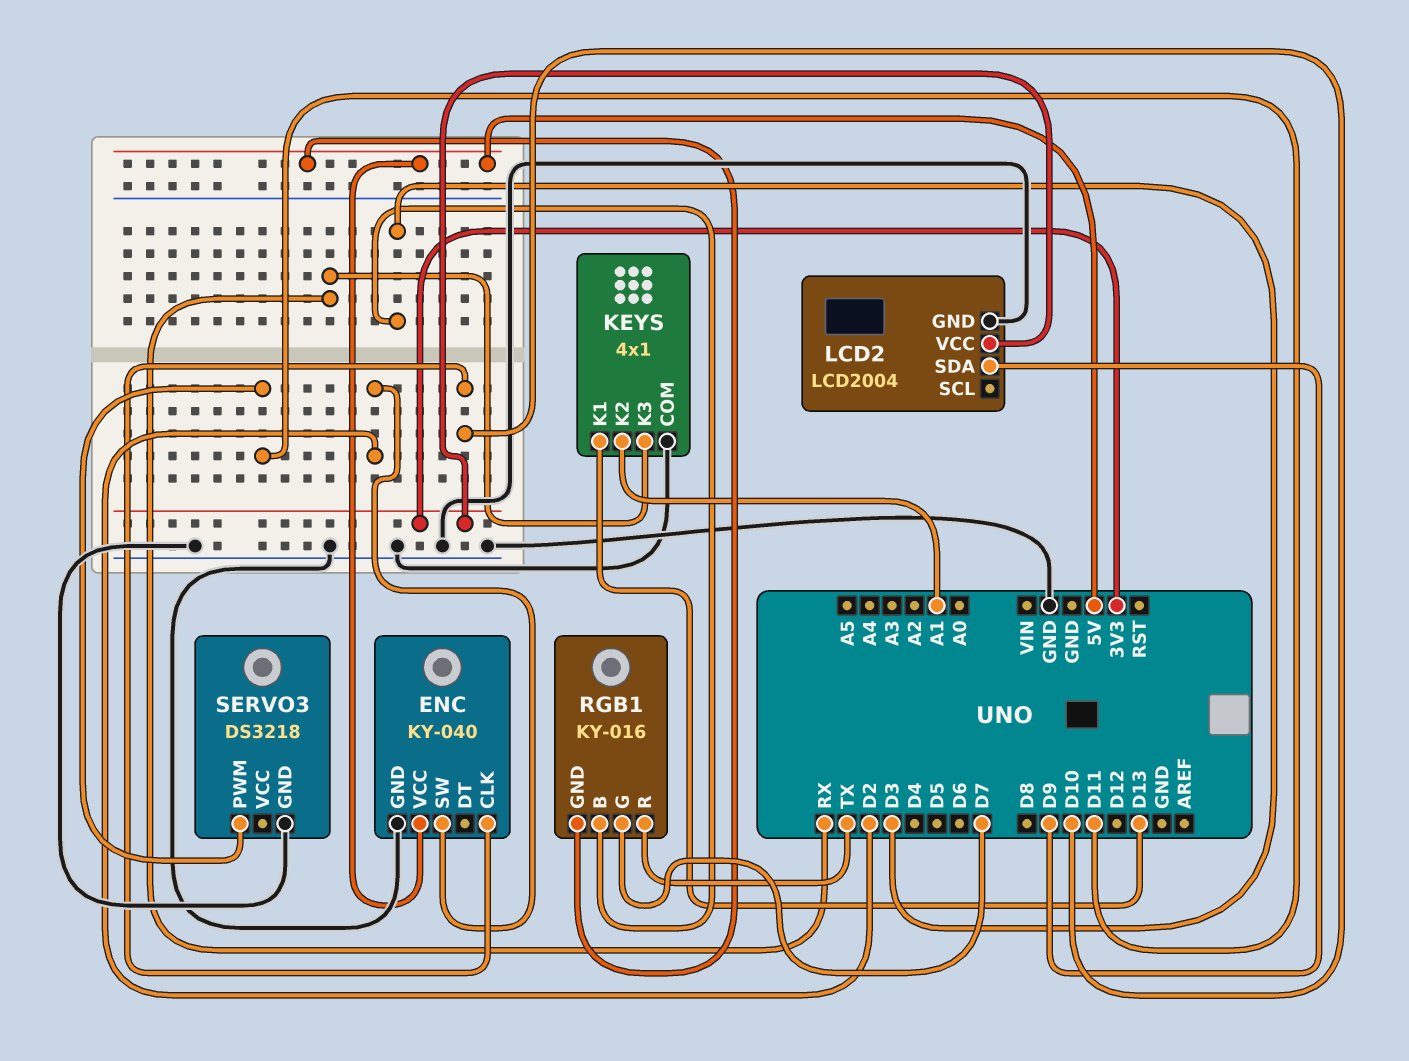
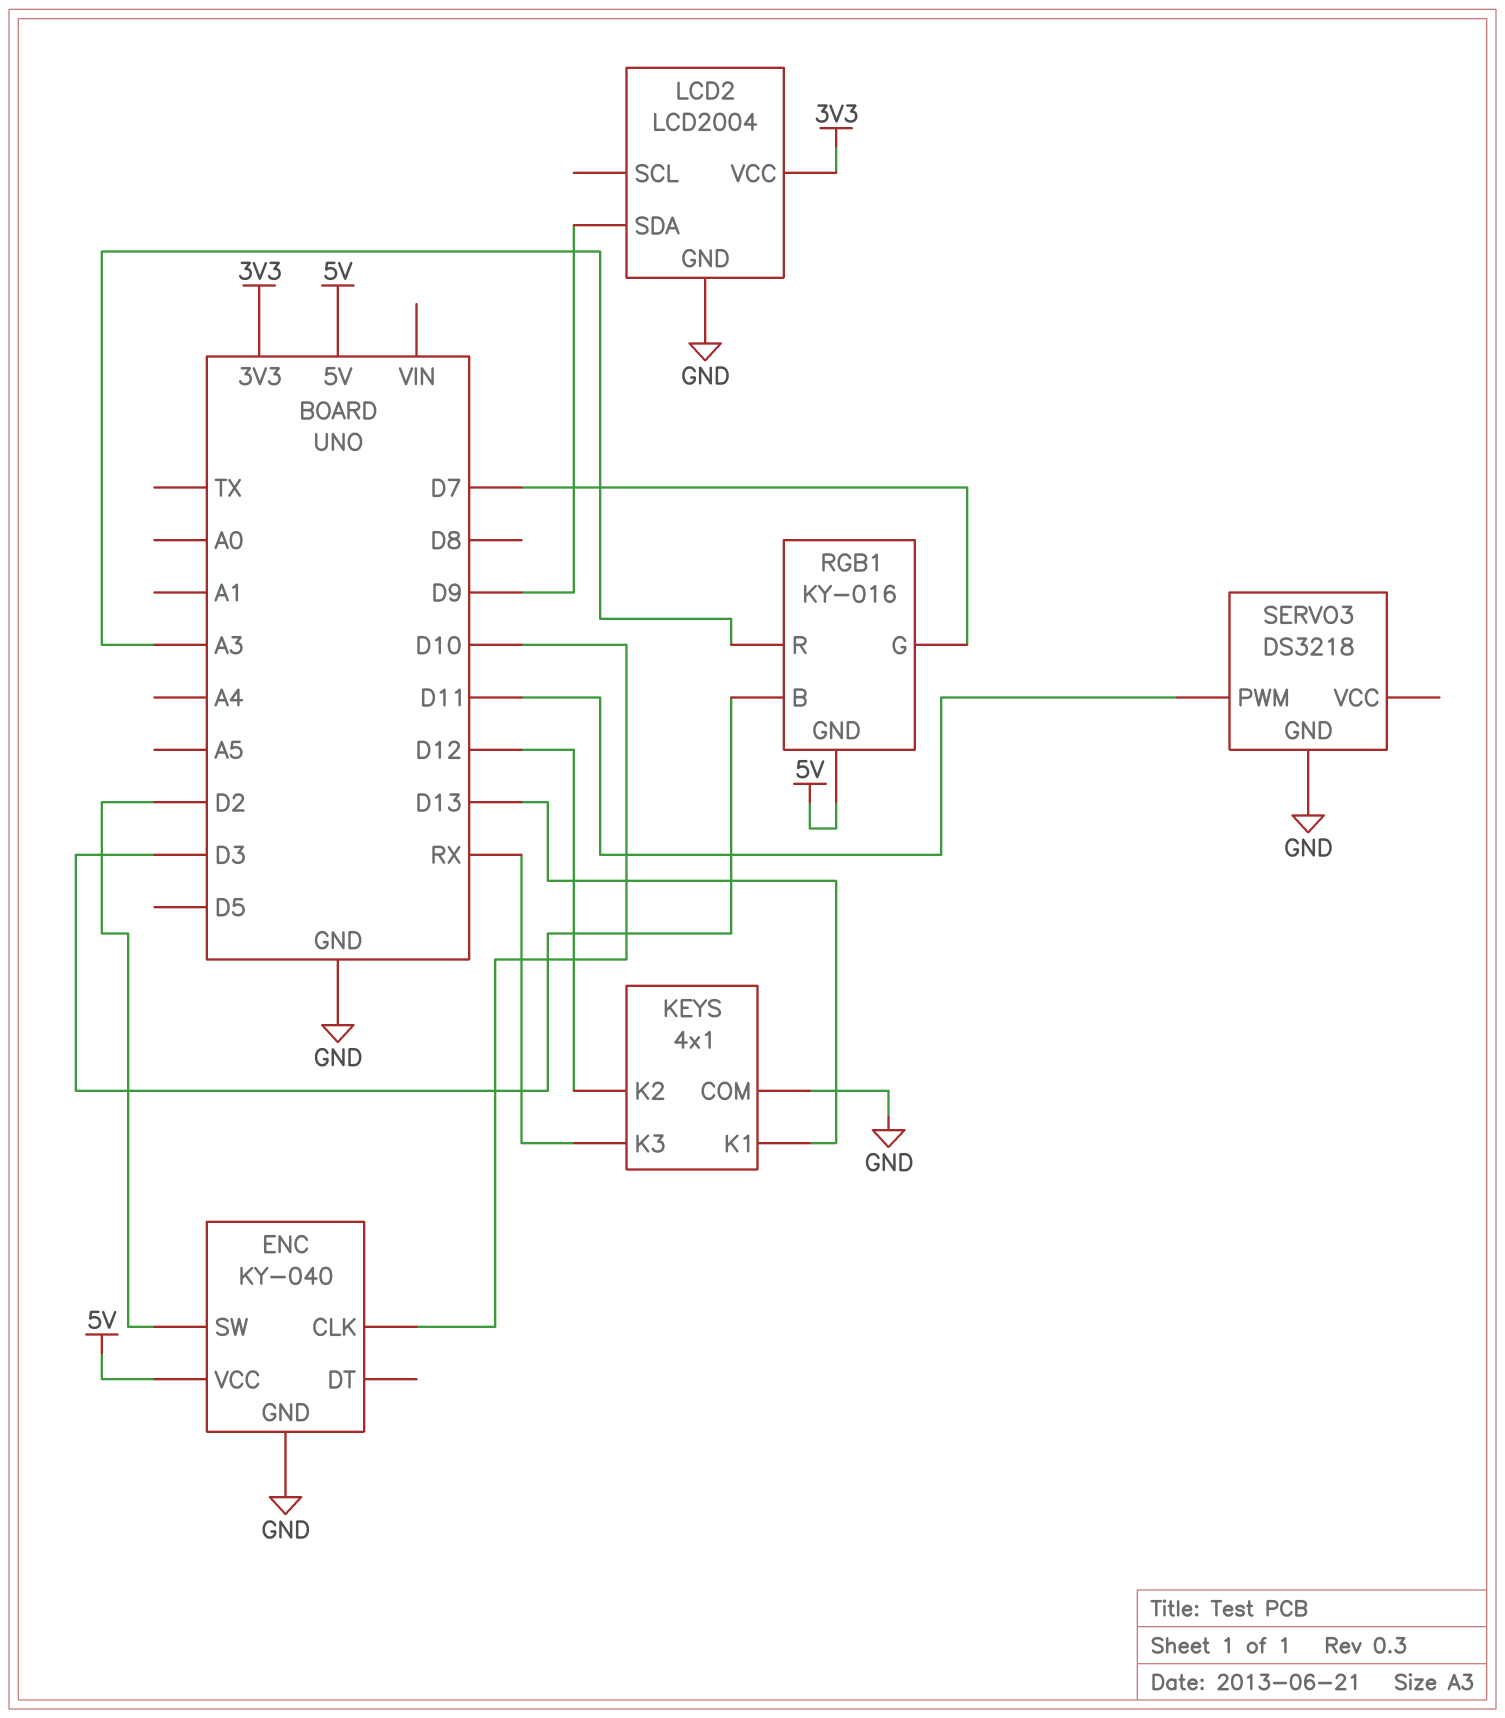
KEYS pin K2: A1 -> D12
RGB1 pin R: TX -> A3

